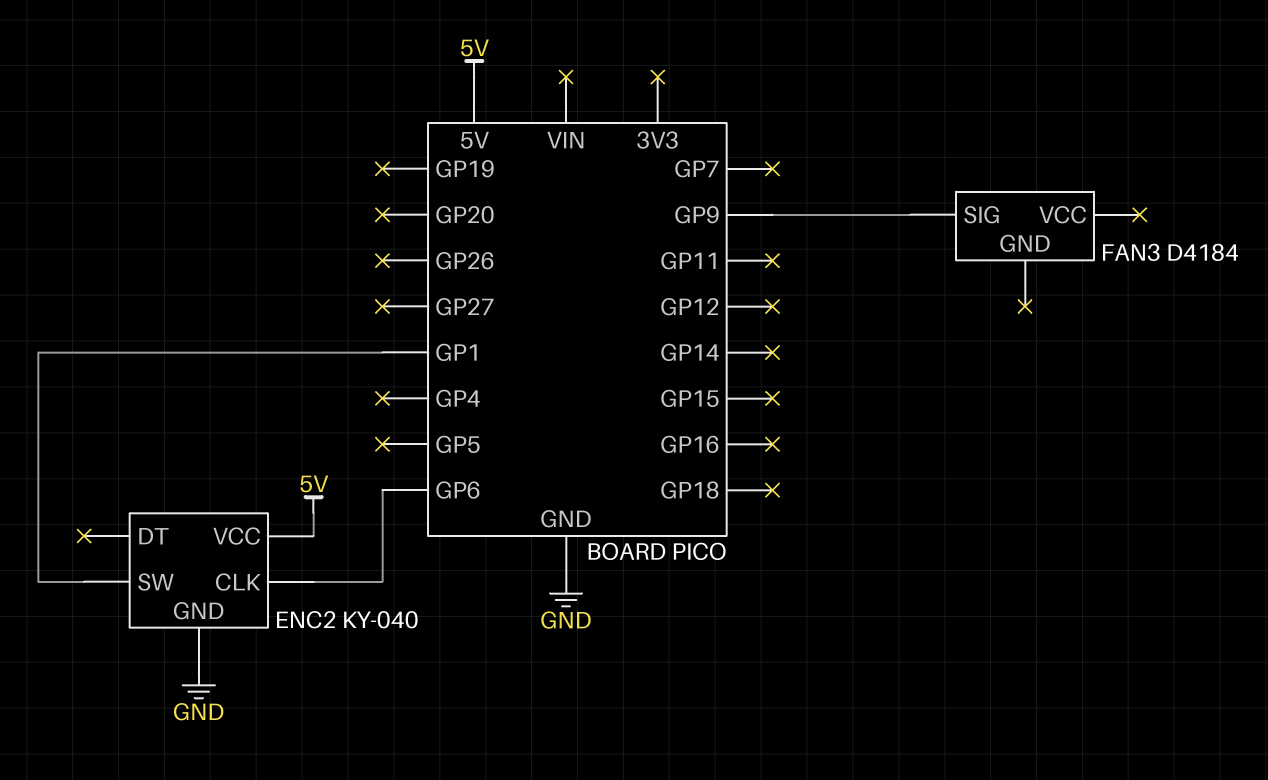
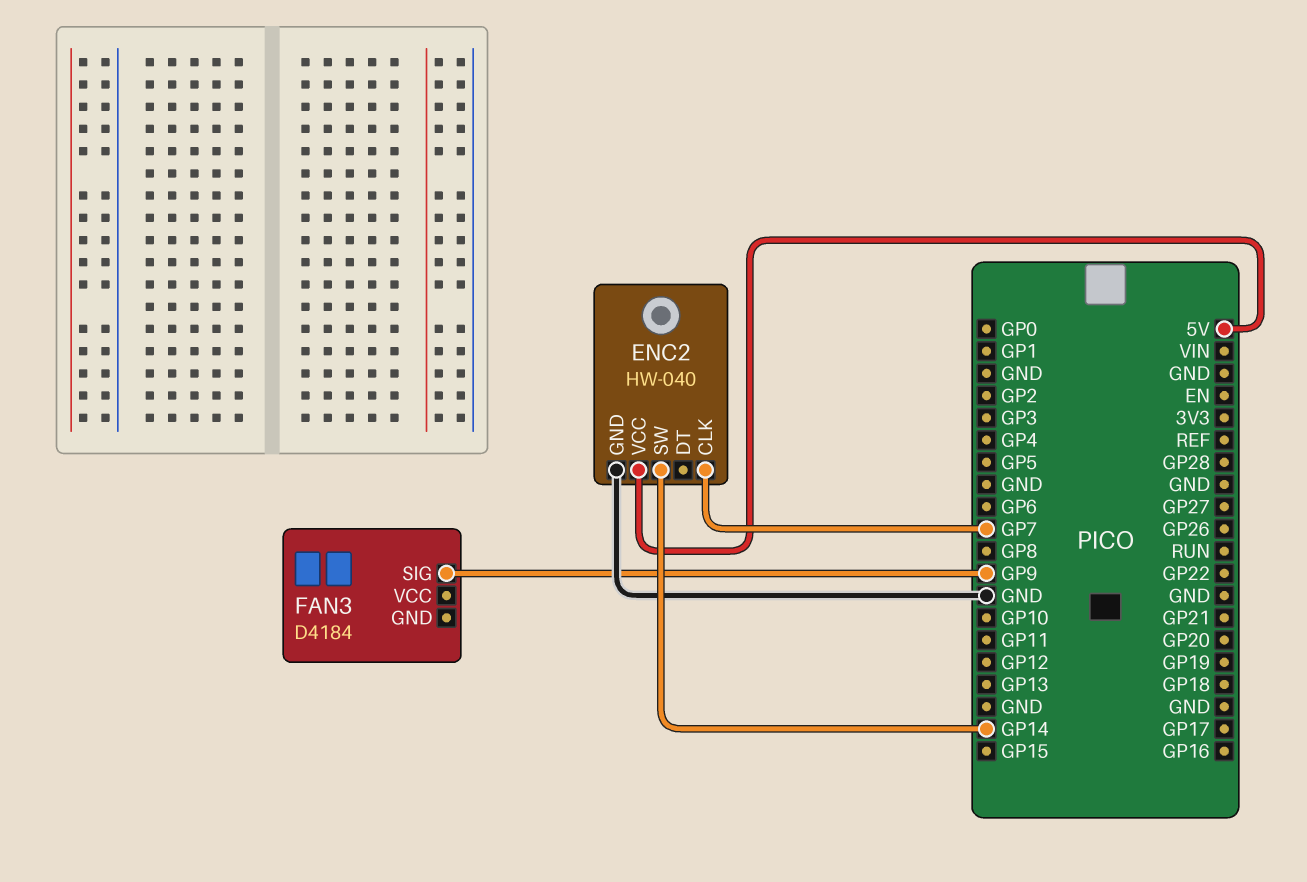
ENC2: KY-040 -> HW-040
ENC2 pin CLK: GP6 -> GP7
ENC2 pin SW: GP1 -> GP14

